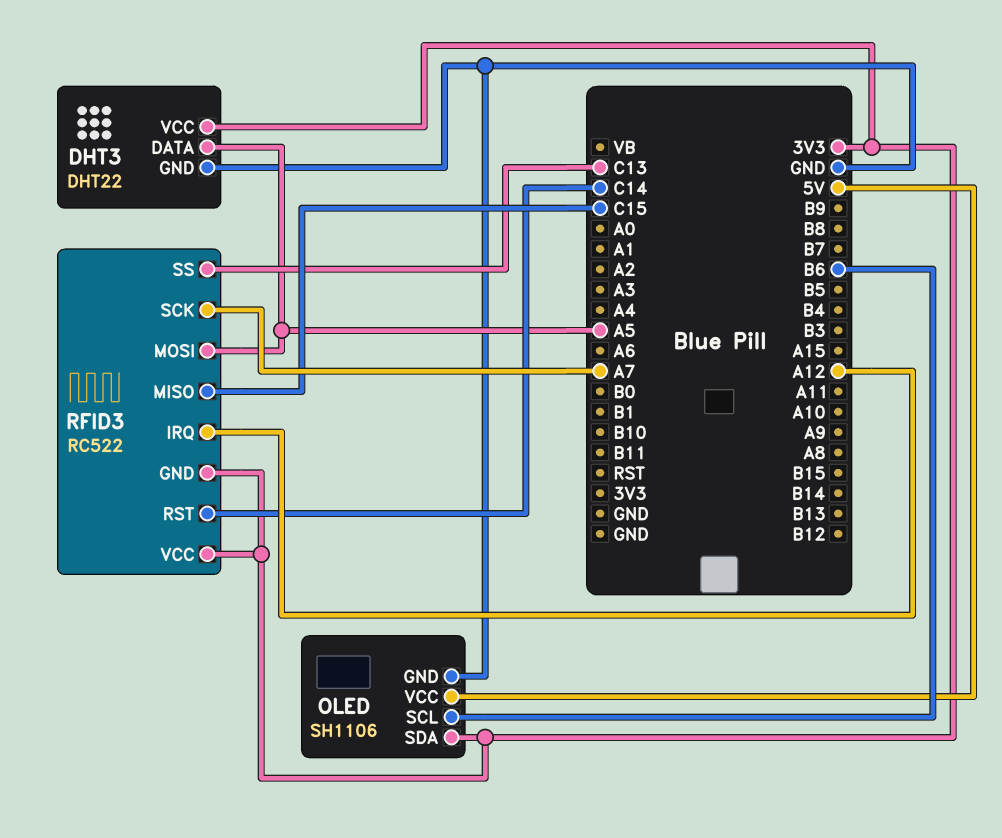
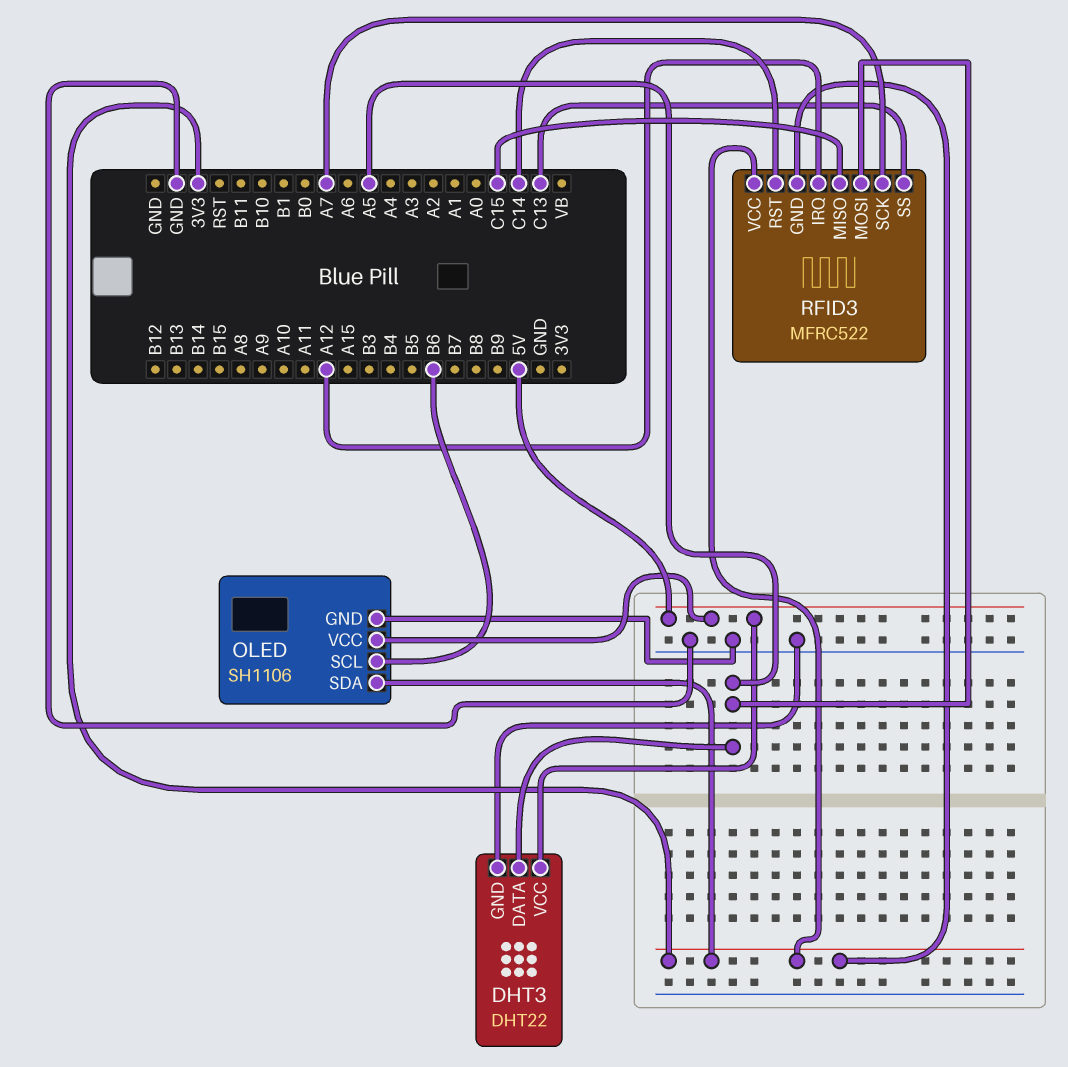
DHT3 pin VCC: 3V3 -> 5V
RFID3: RC522 -> MFRC522

